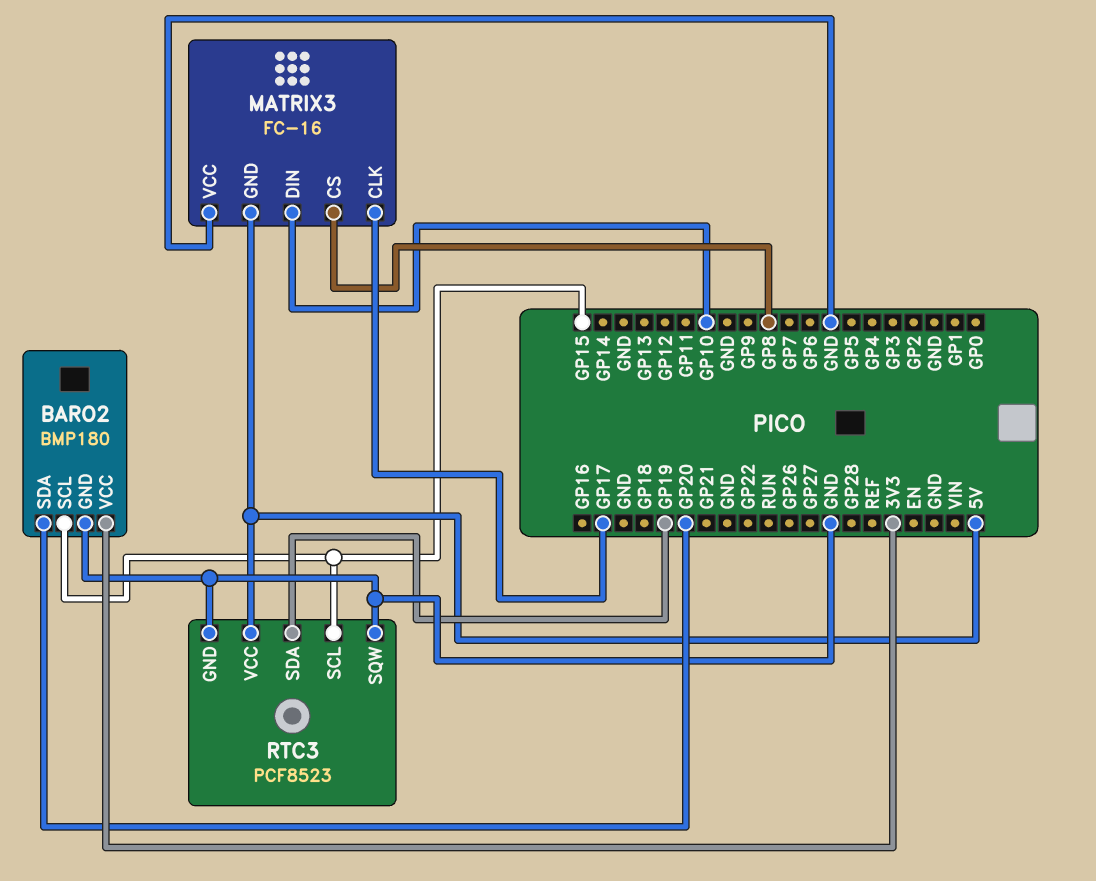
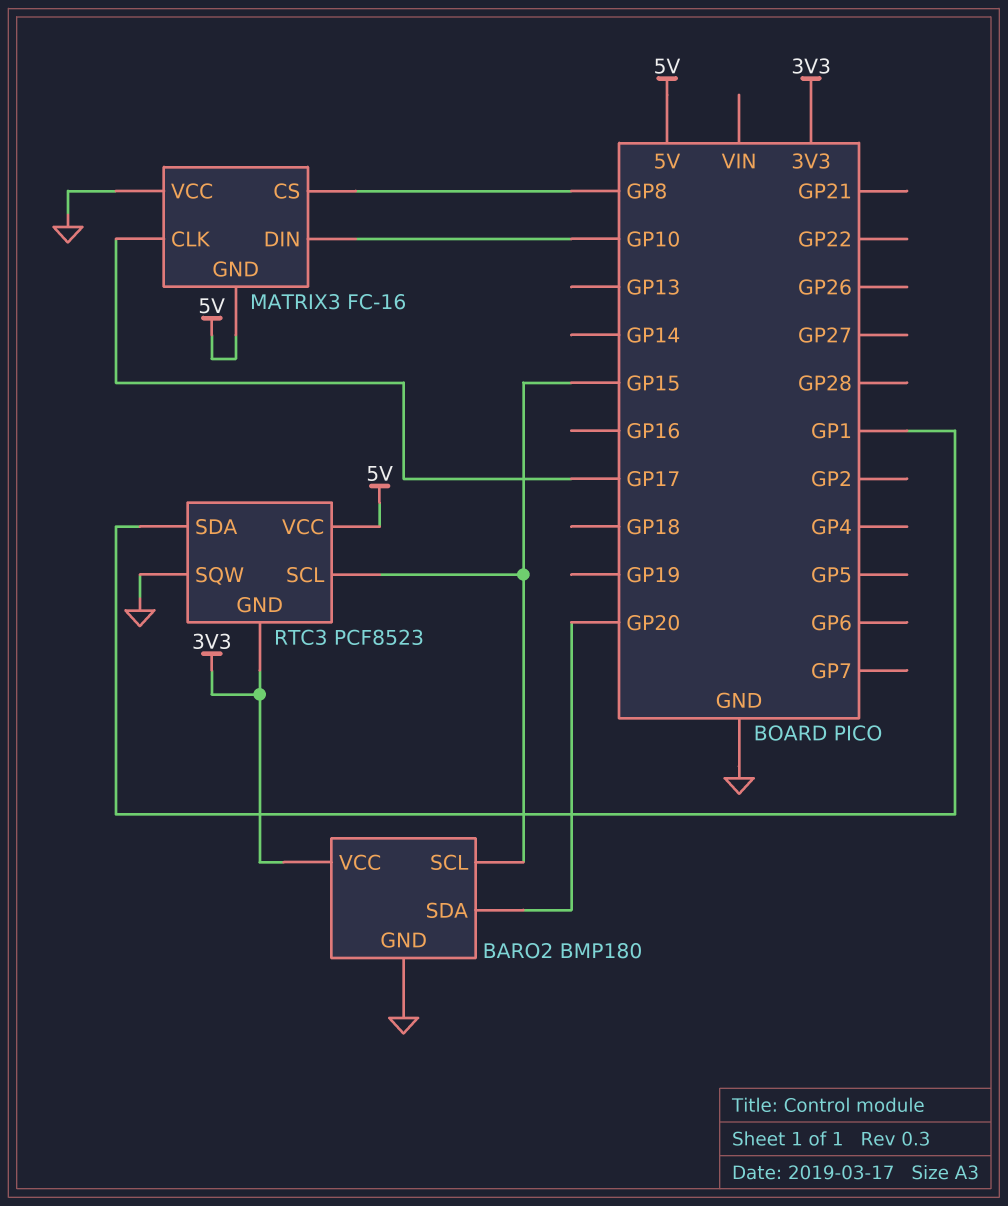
RTC3 pin GND: GND -> 3V3
RTC3 pin SDA: GP19 -> GP1

